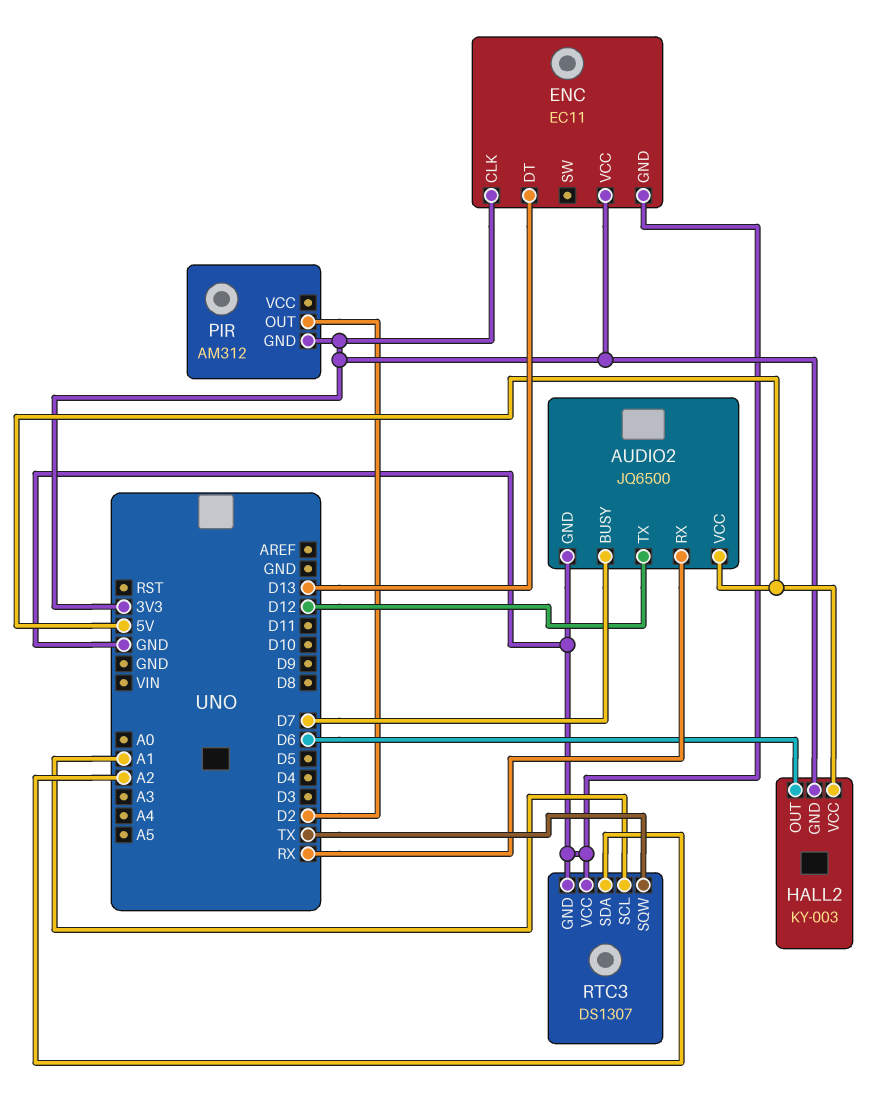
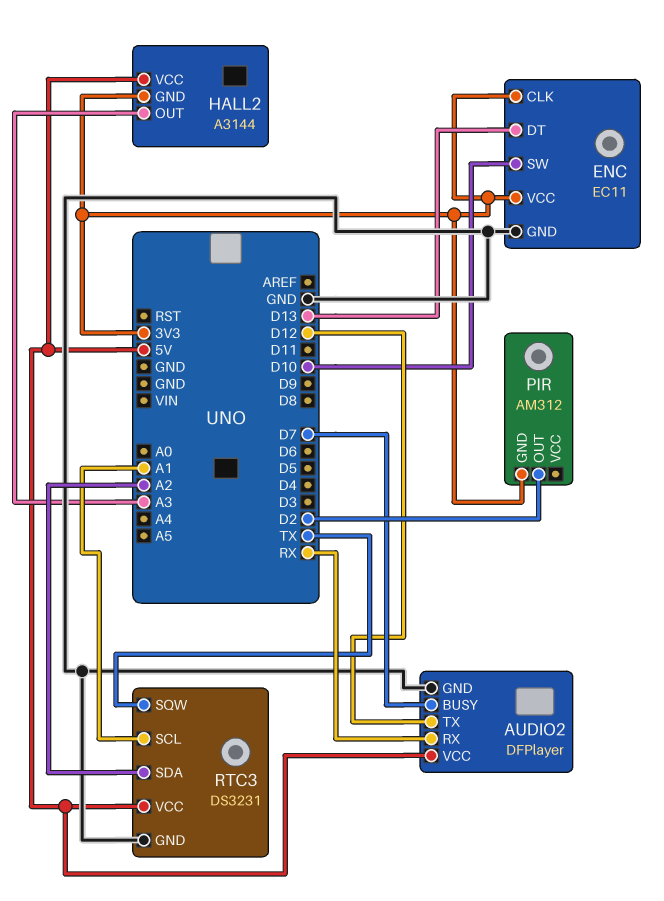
AUDIO2: JQ6500 -> DFPlayer
ENC pin SW: none -> D10
HALL2: KY-003 -> A3144
HALL2 pin OUT: D6 -> A3
RTC3: DS1307 -> DS3231
RTC3 pin VCC: GND -> 5V

